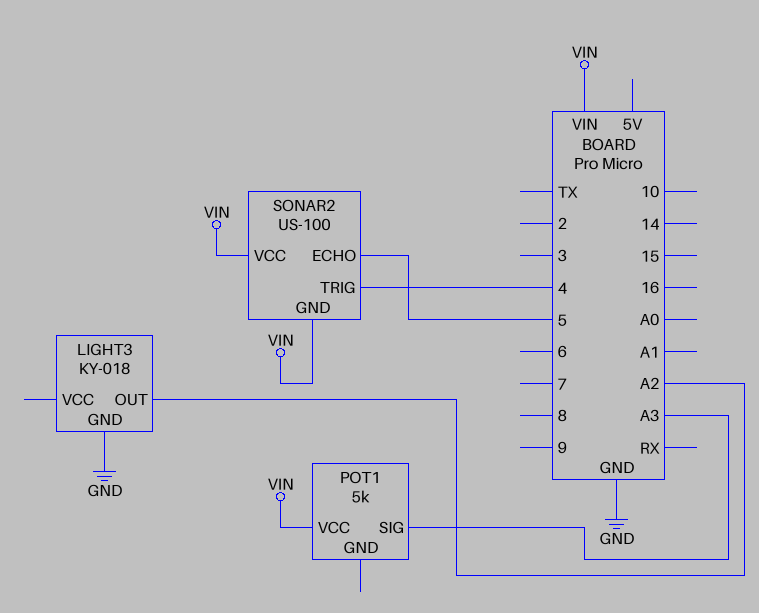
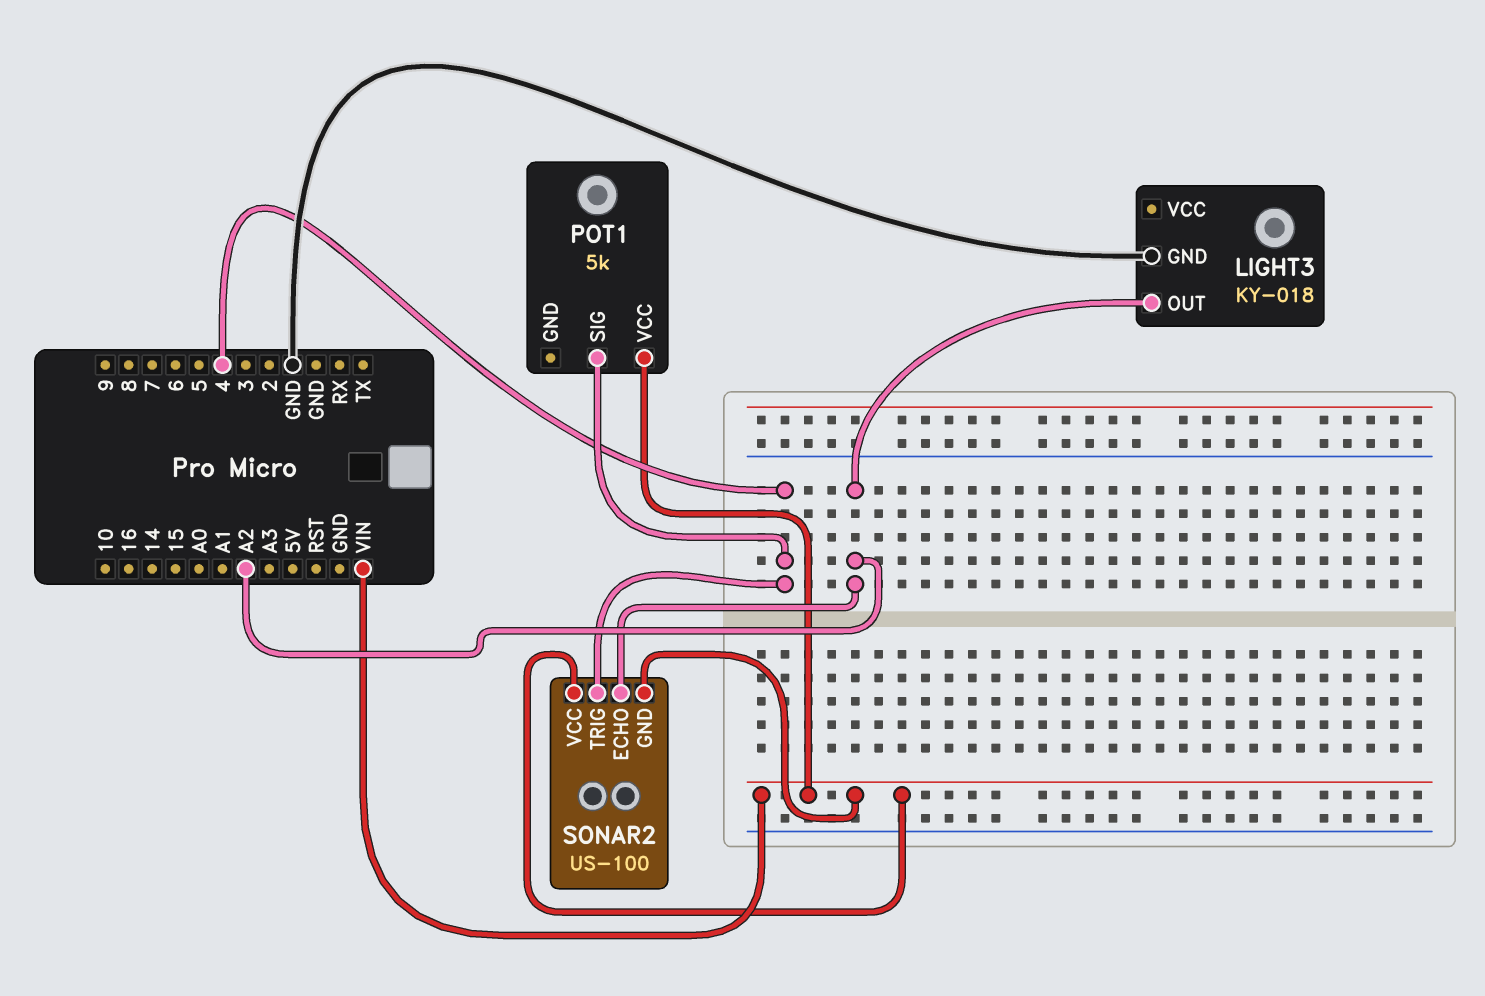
POT1 pin SIG: A3 -> 4
SONAR2 pin ECHO: 5 -> A2

